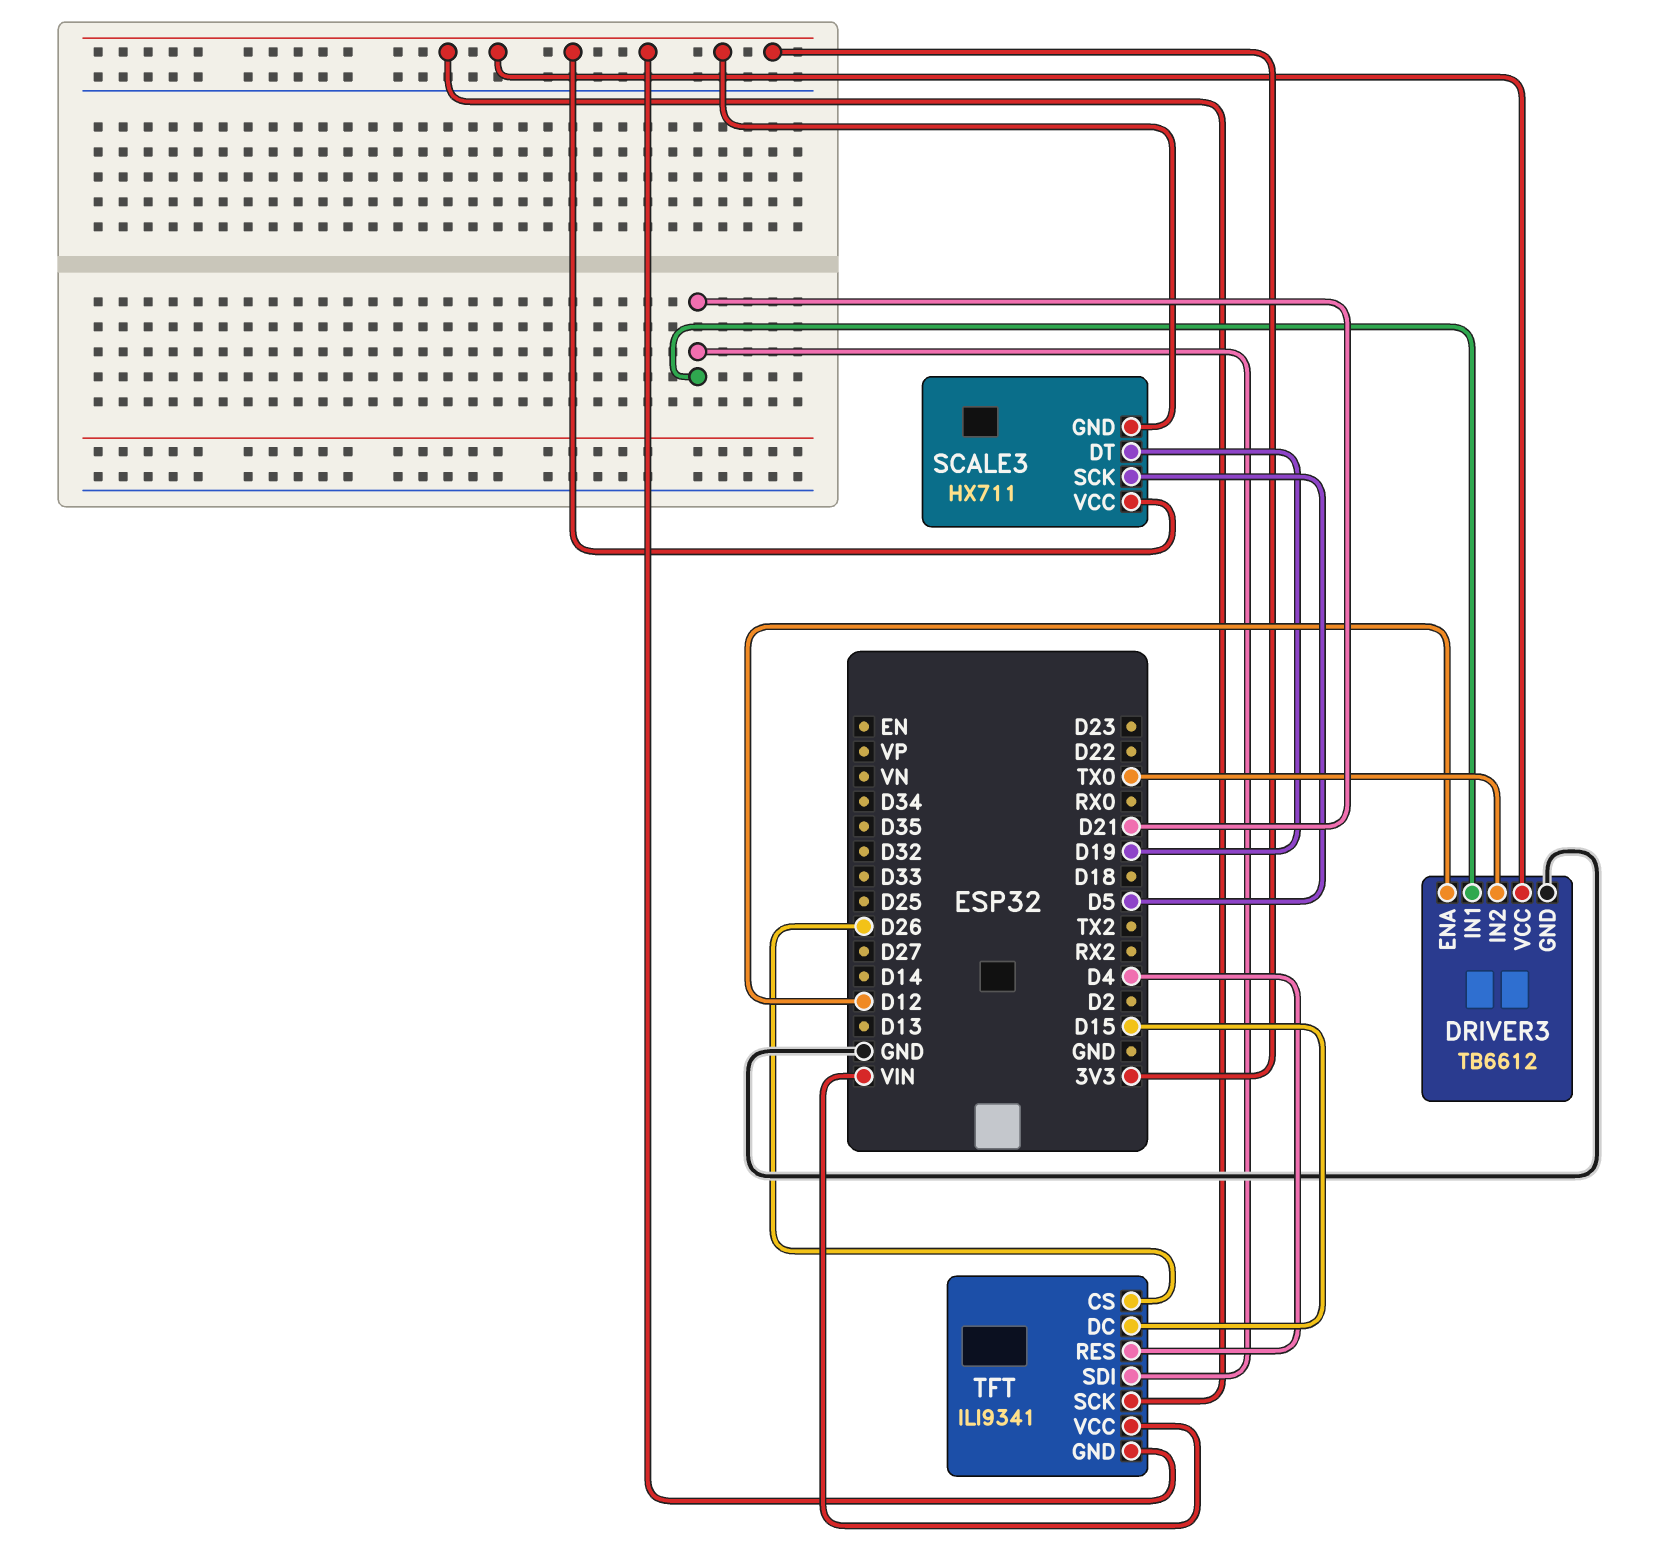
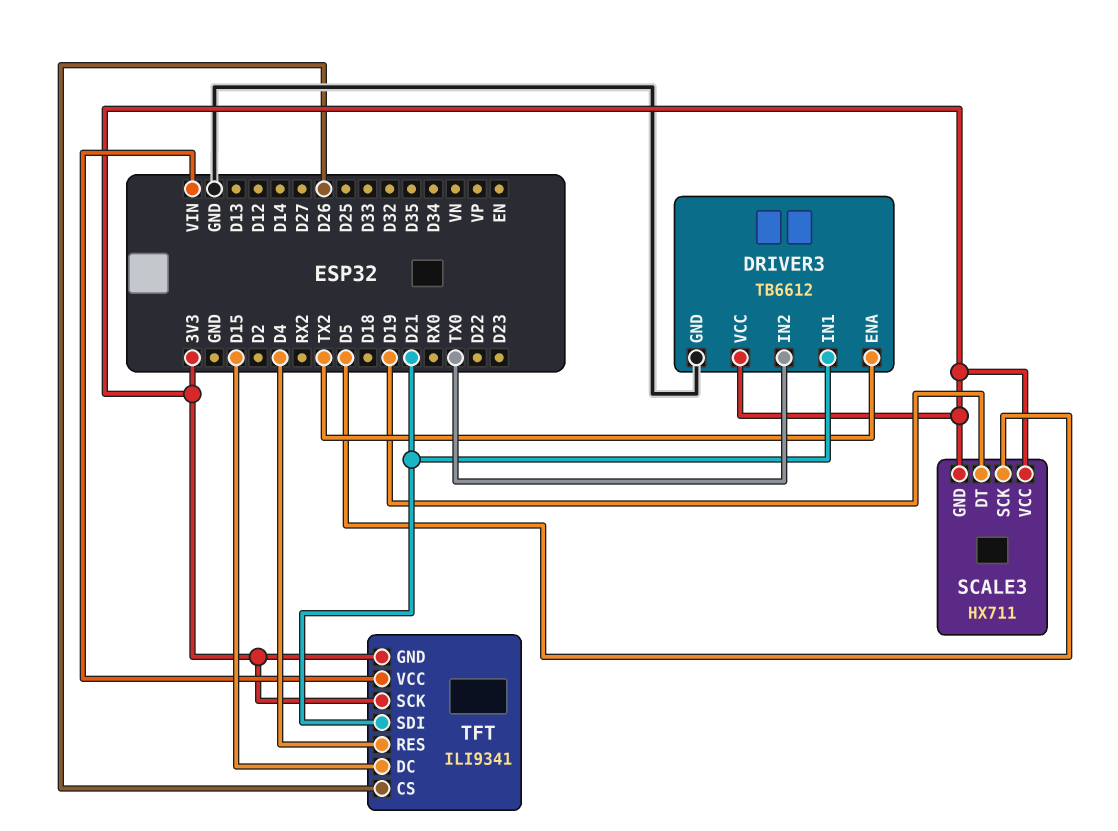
DRIVER3 pin ENA: D12 -> TX2

